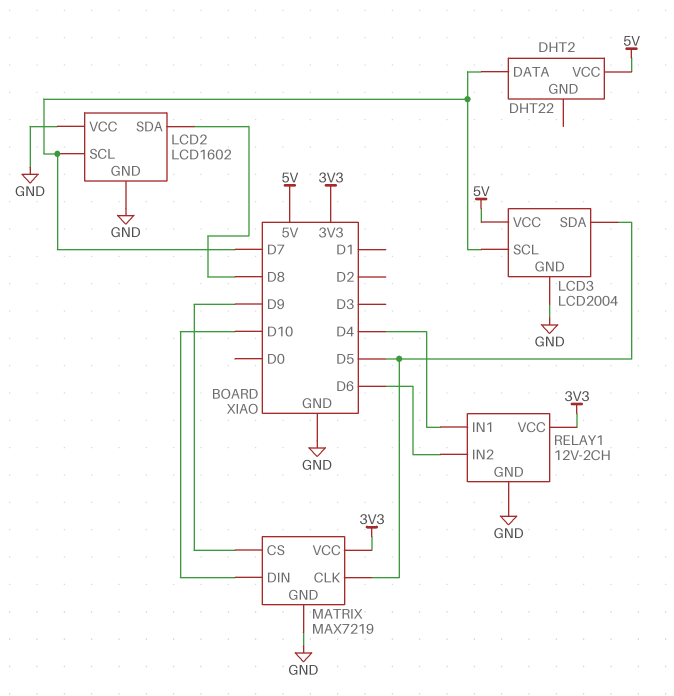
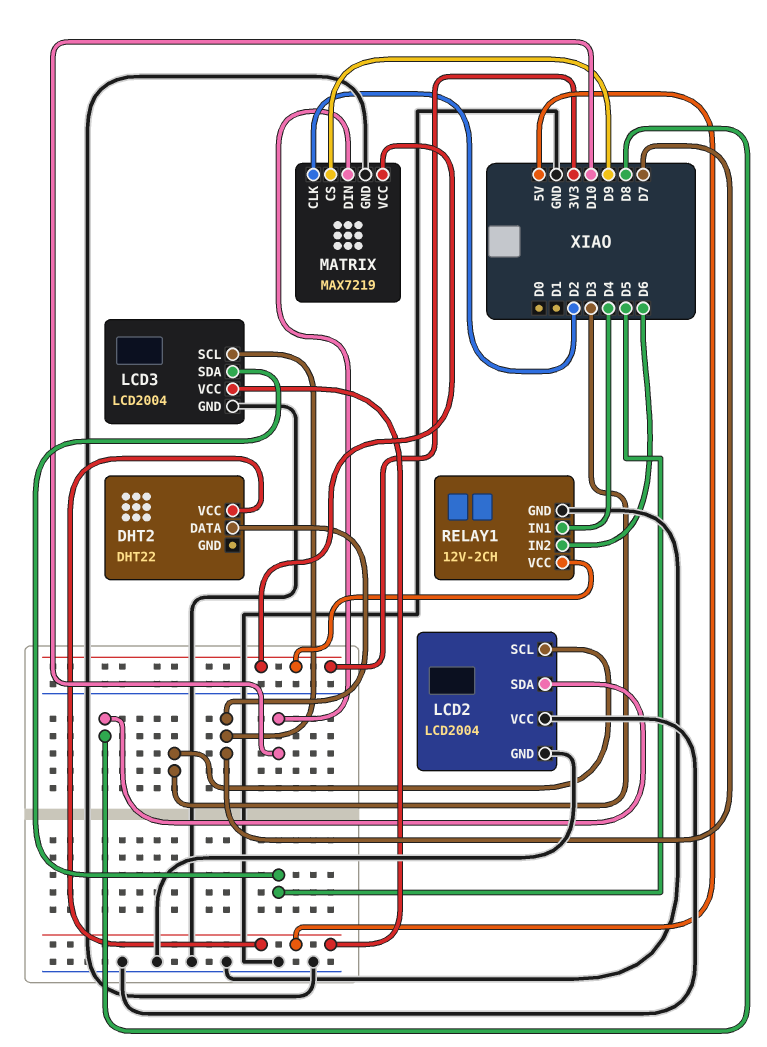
LCD2: LCD1602 -> LCD2004
LCD2 pin SCL: D7 -> D3
MATRIX pin CLK: D5 -> D2

